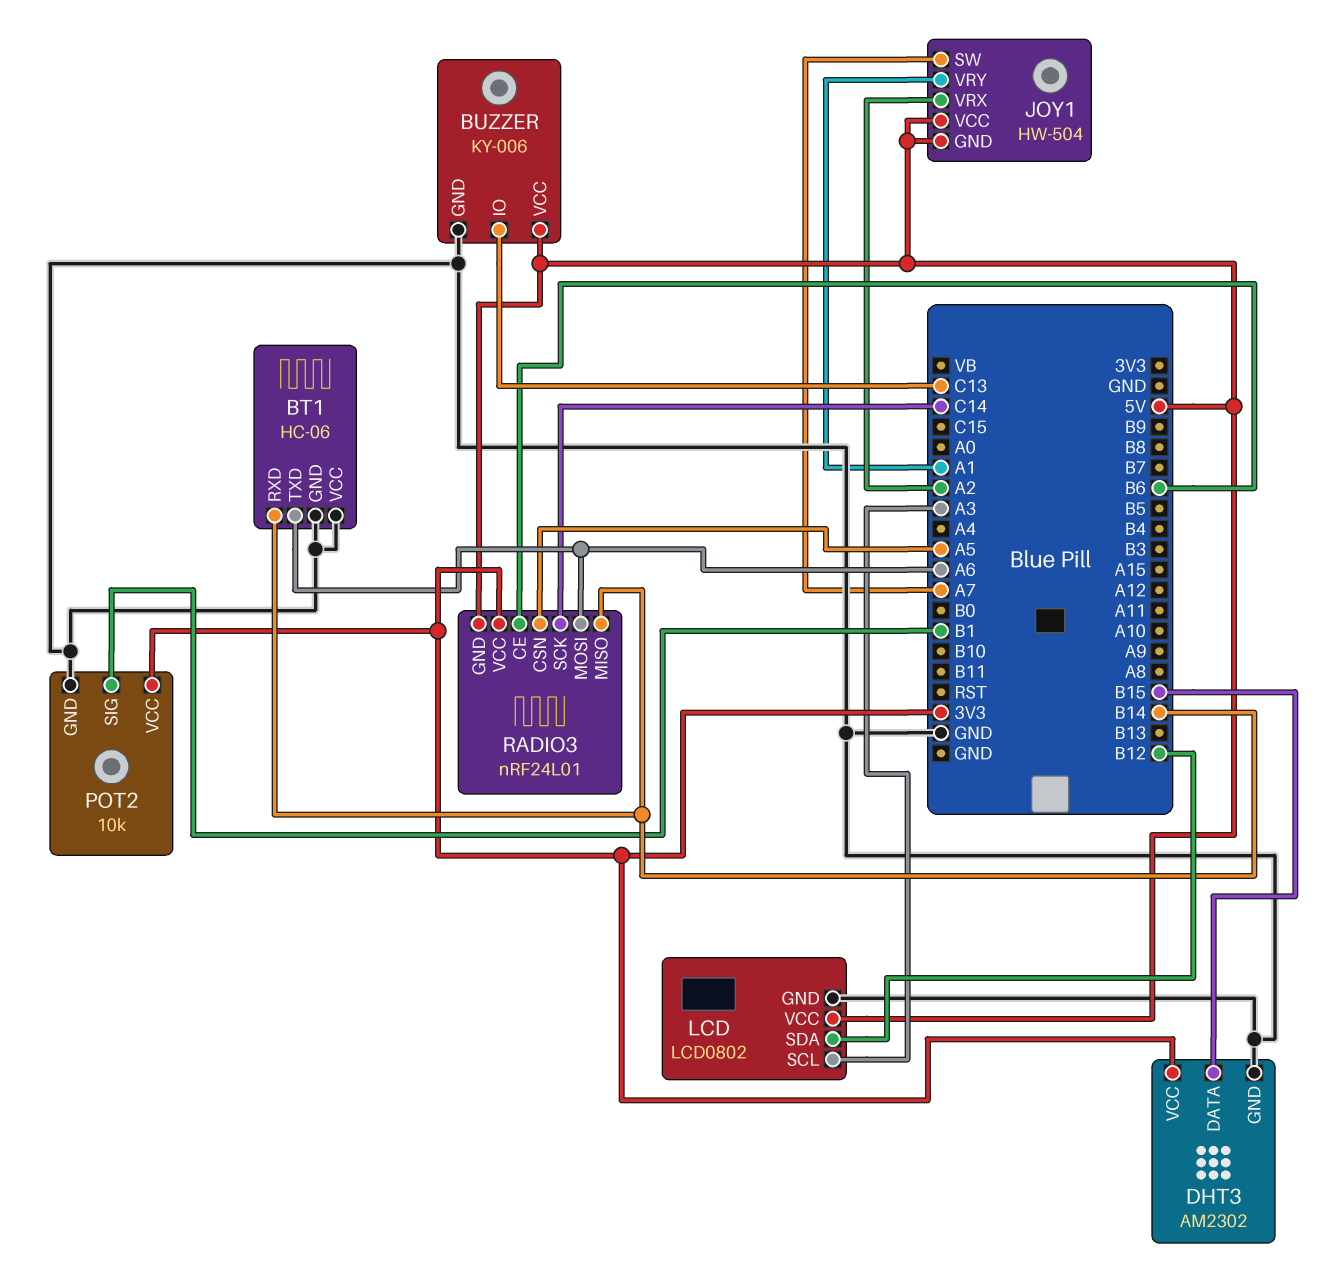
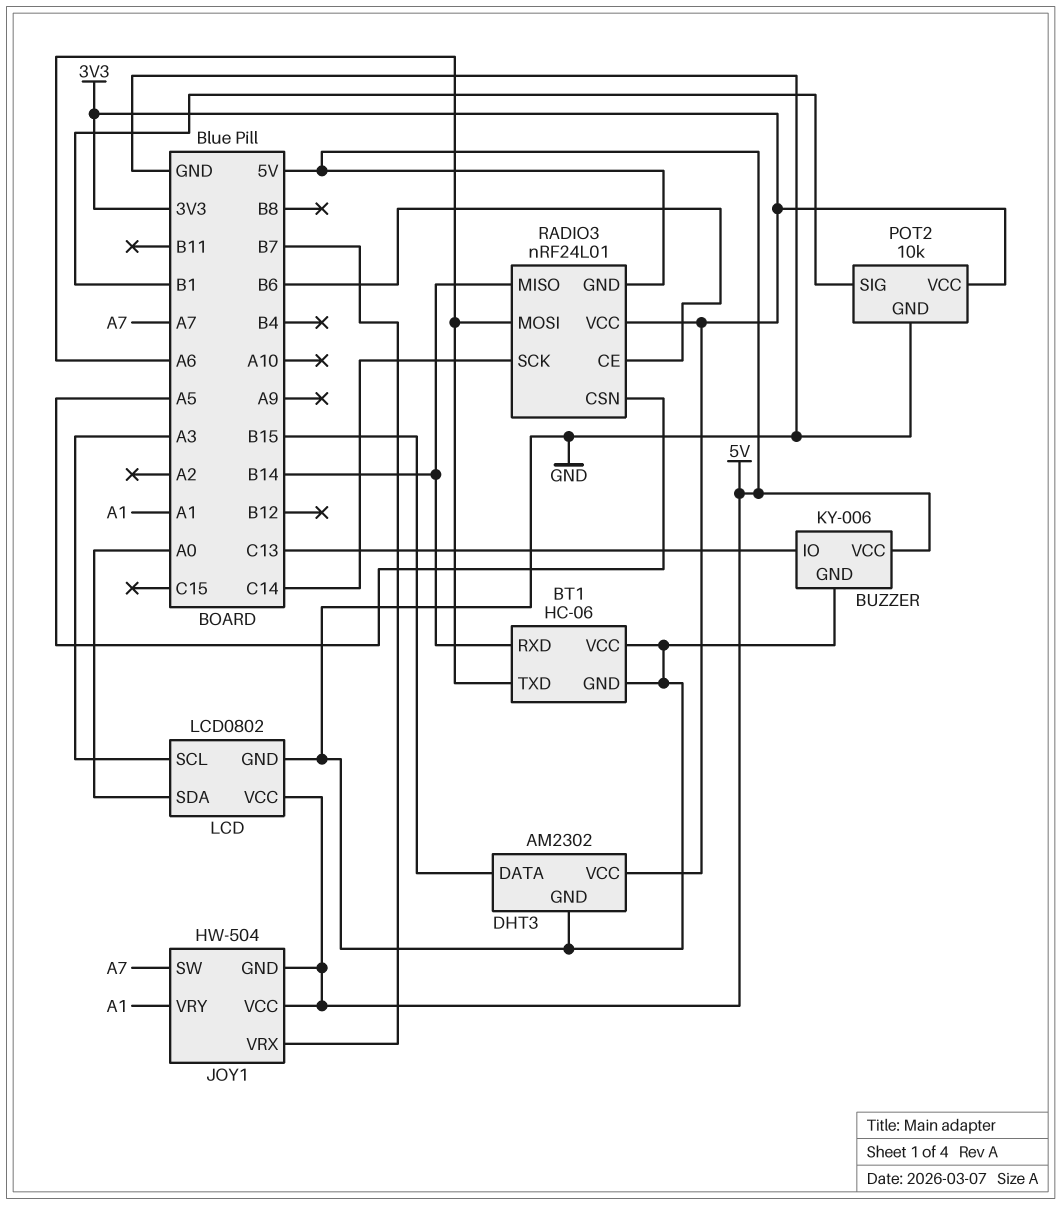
JOY1 pin VRX: A2 -> B7
LCD pin SDA: B12 -> A0

